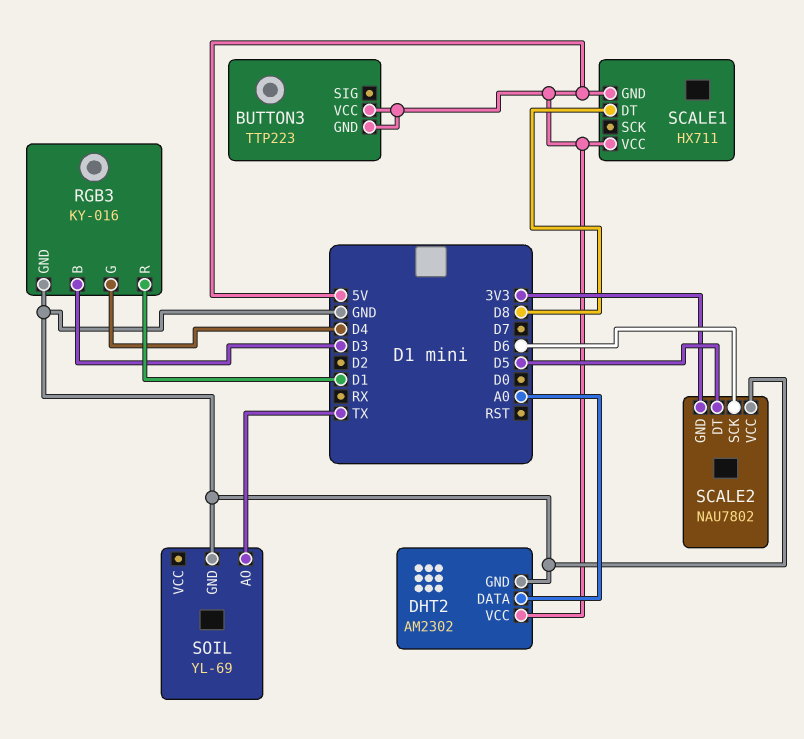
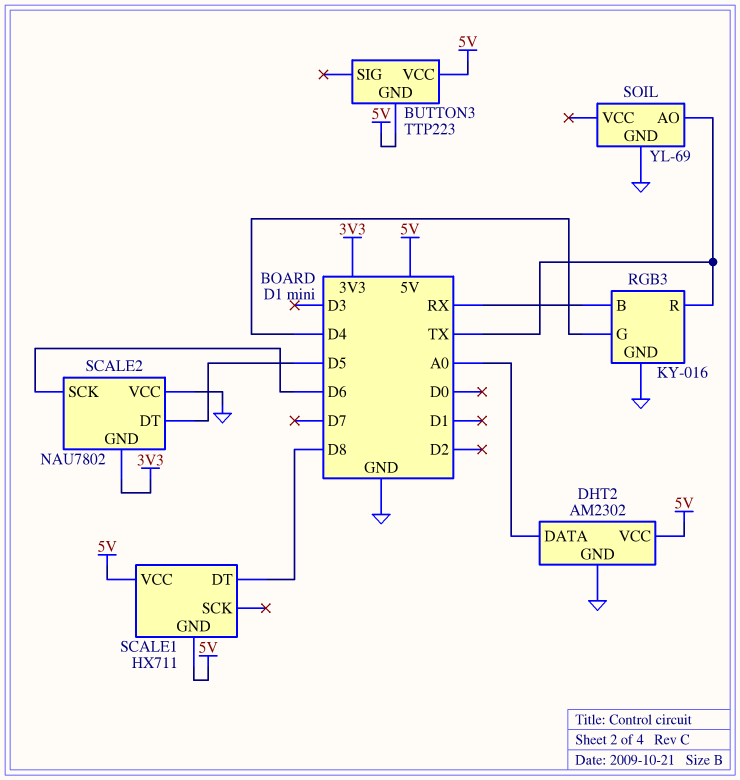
RGB3 pin B: D3 -> RX
RGB3 pin R: D1 -> TX

